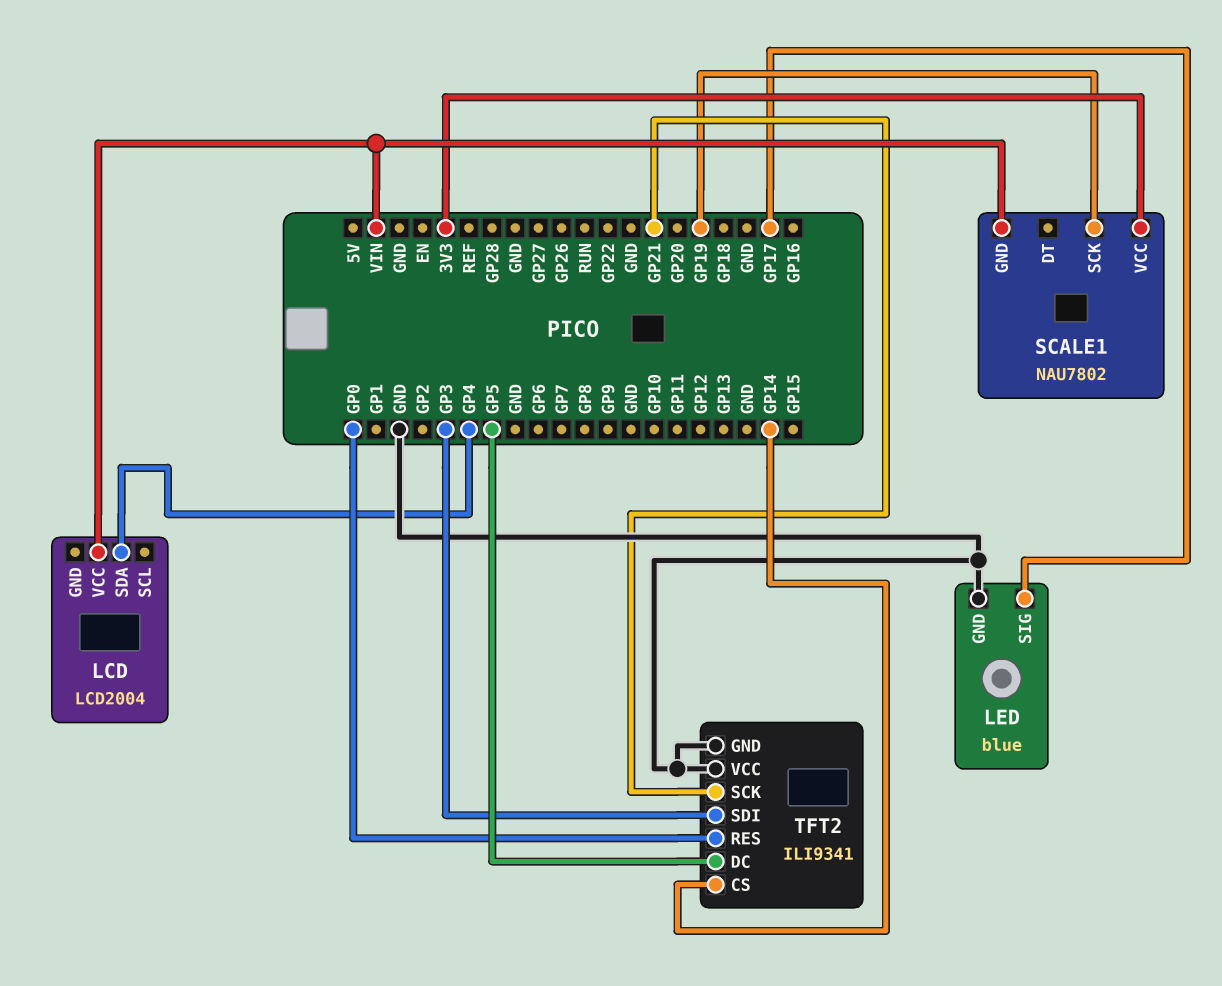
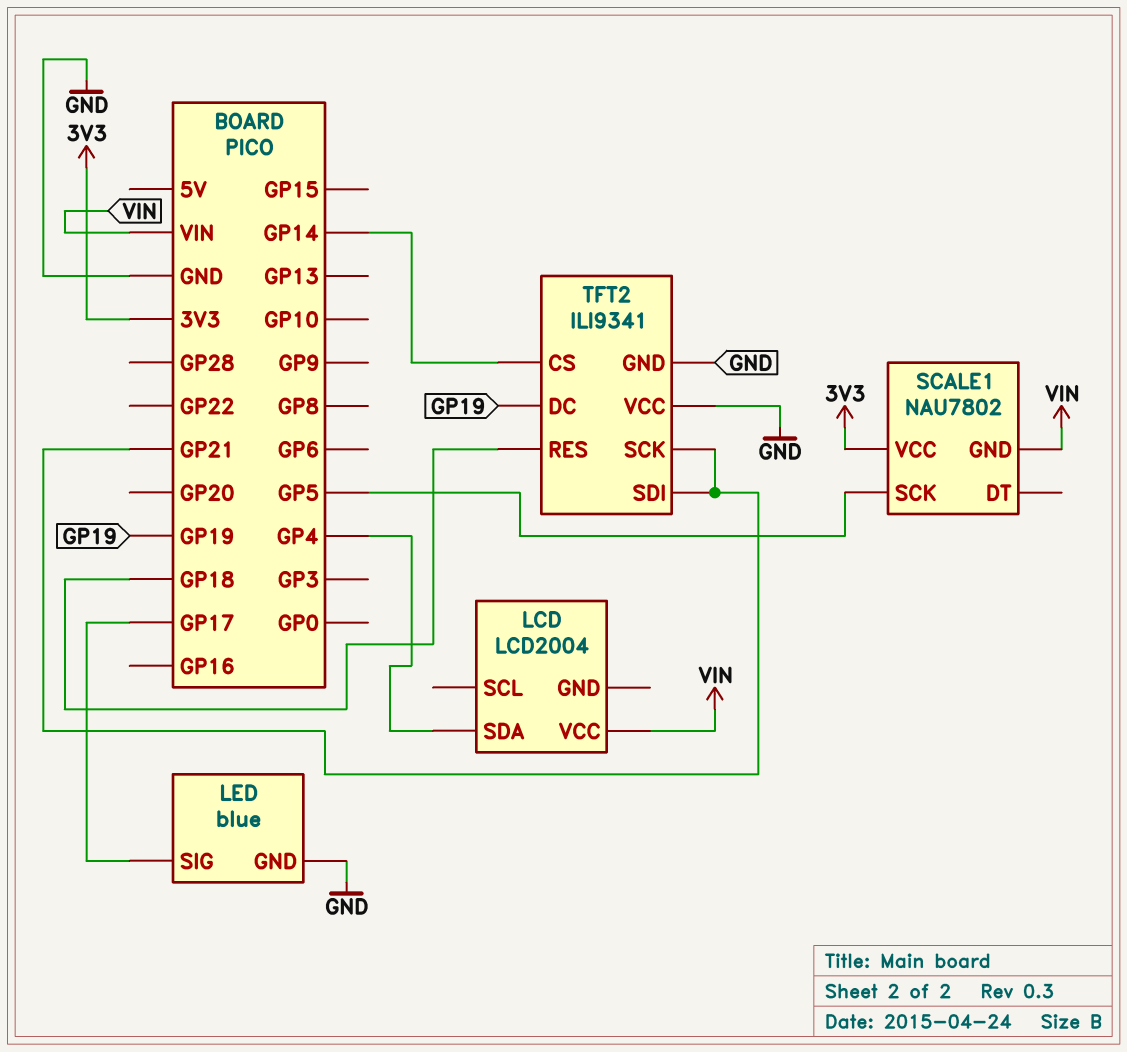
SCALE1 pin SCK: GP19 -> GP5
TFT2 pin DC: GP5 -> GP19
TFT2 pin RES: GP0 -> GP18
TFT2 pin SDI: GP3 -> GP21

